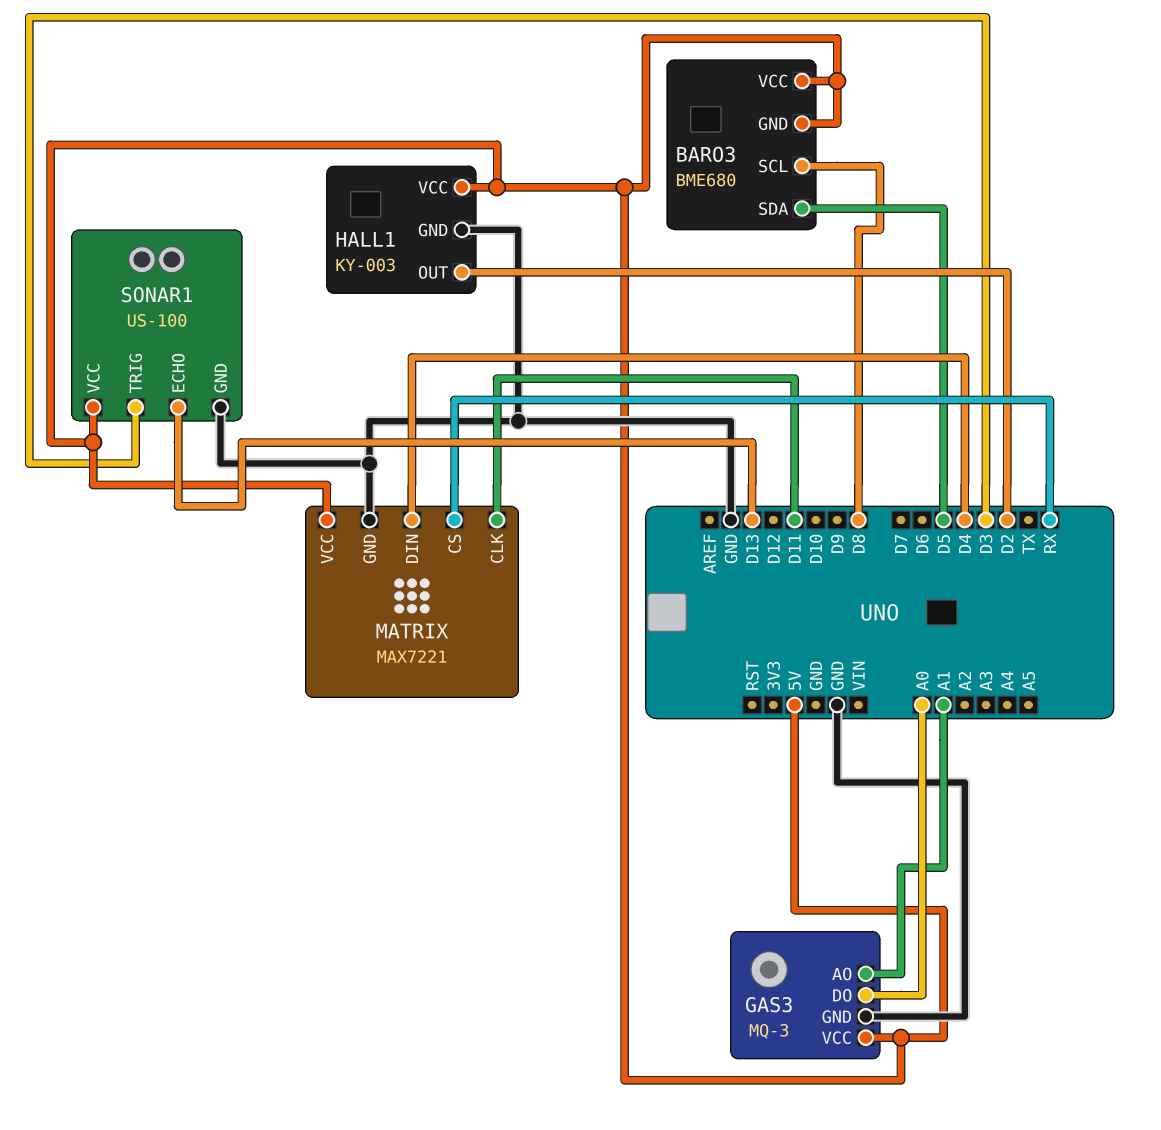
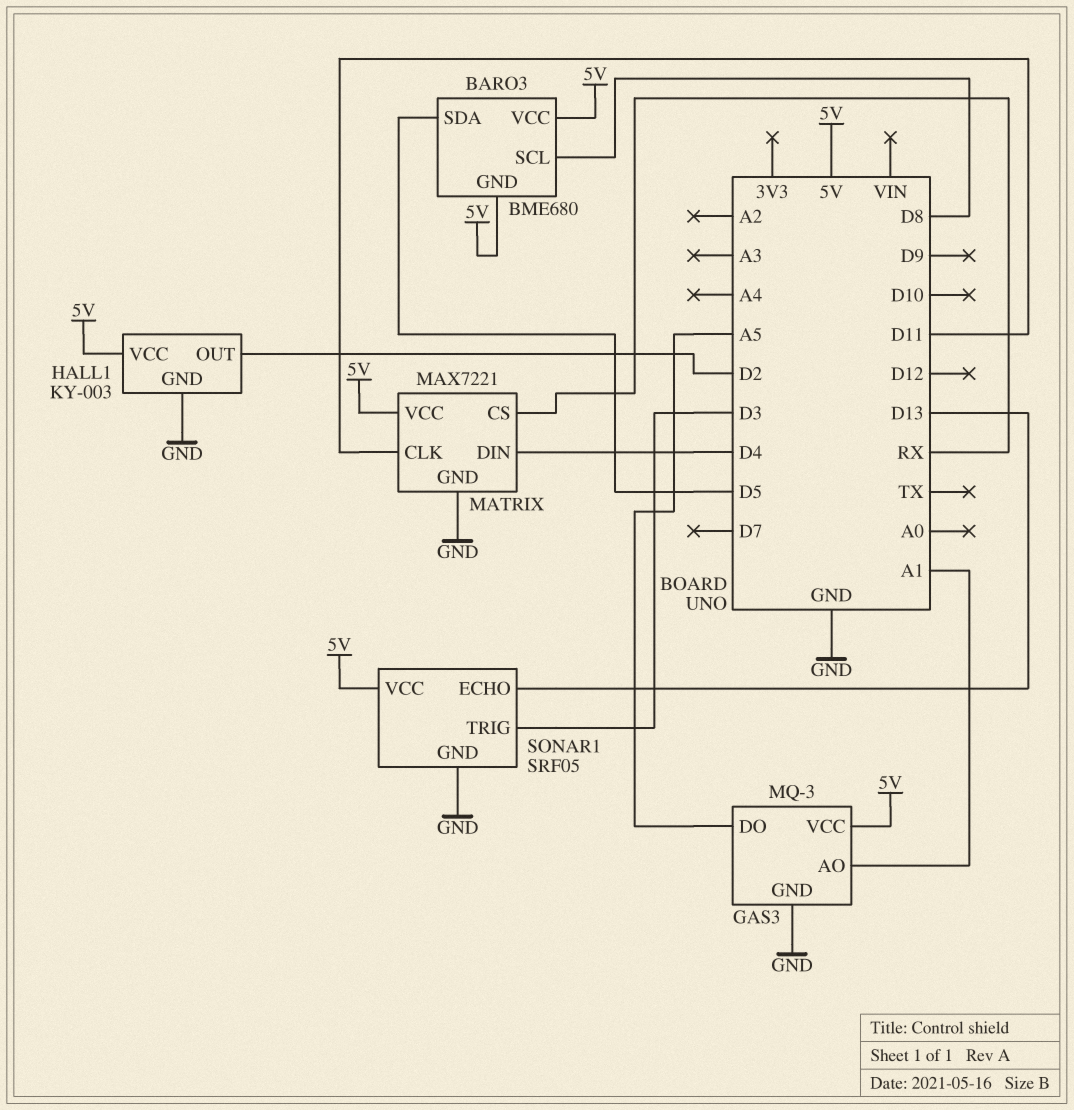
GAS3 pin DO: A0 -> A5
SONAR1: US-100 -> SRF05

